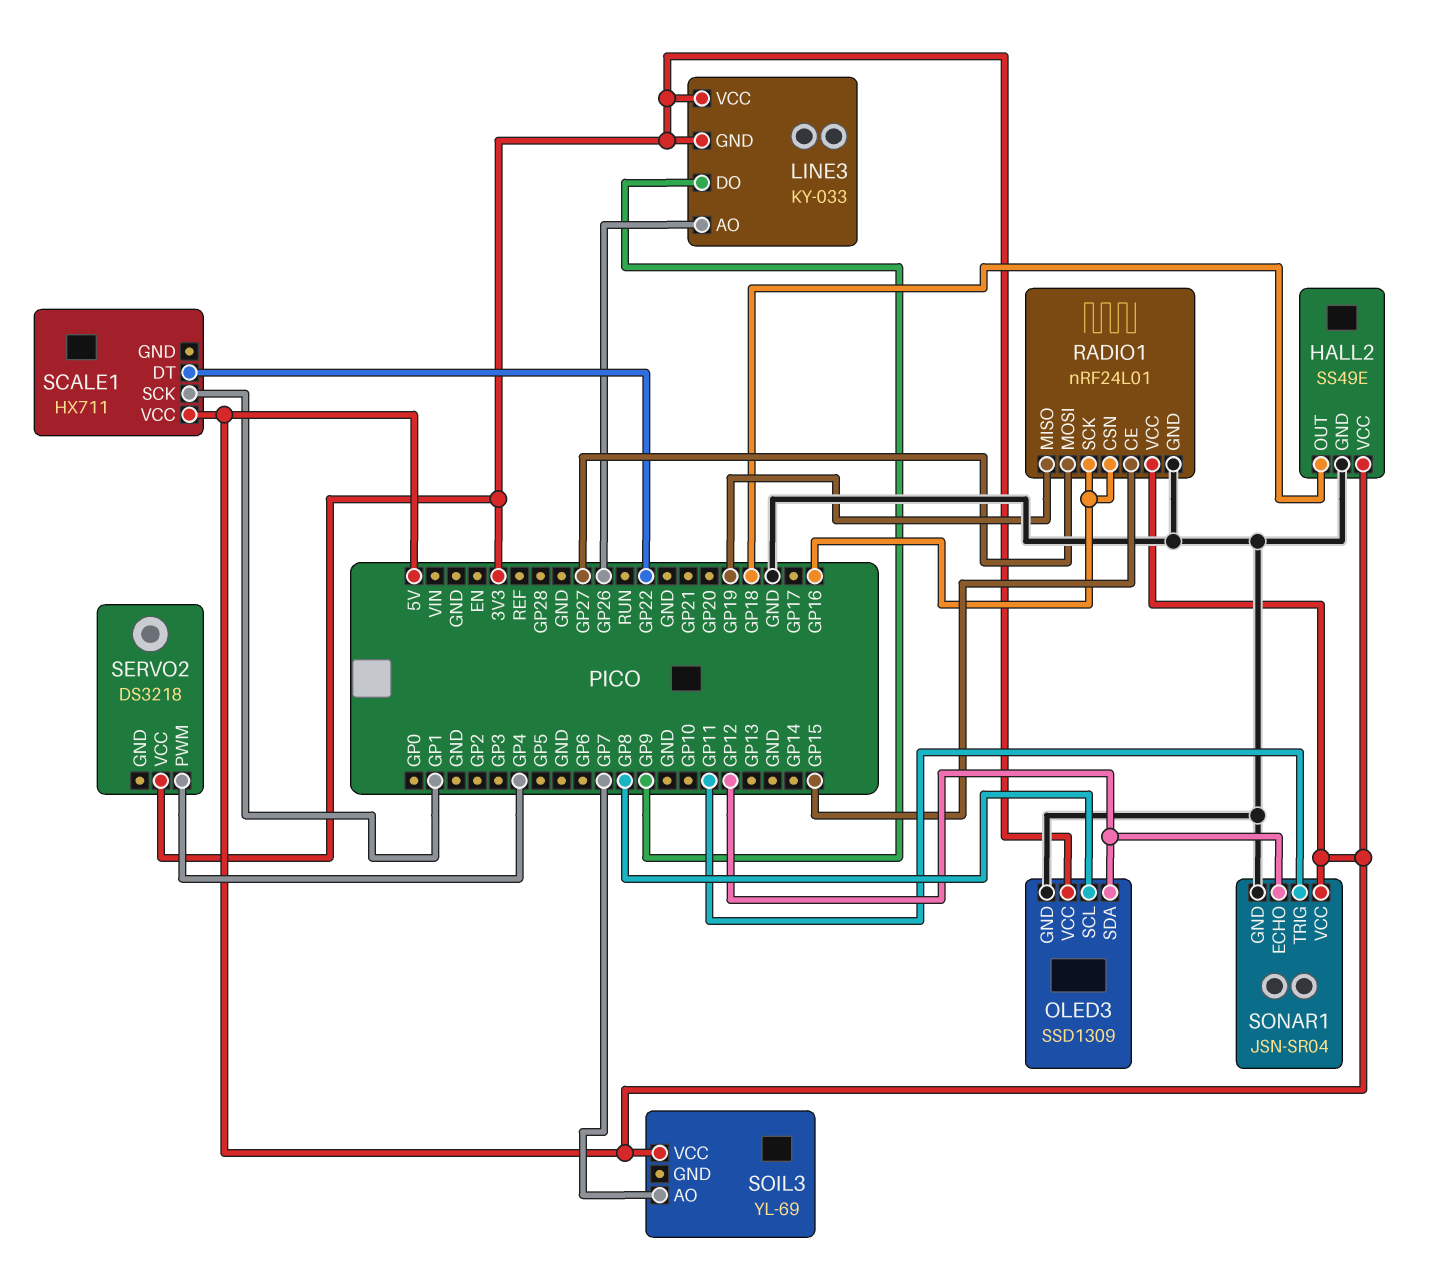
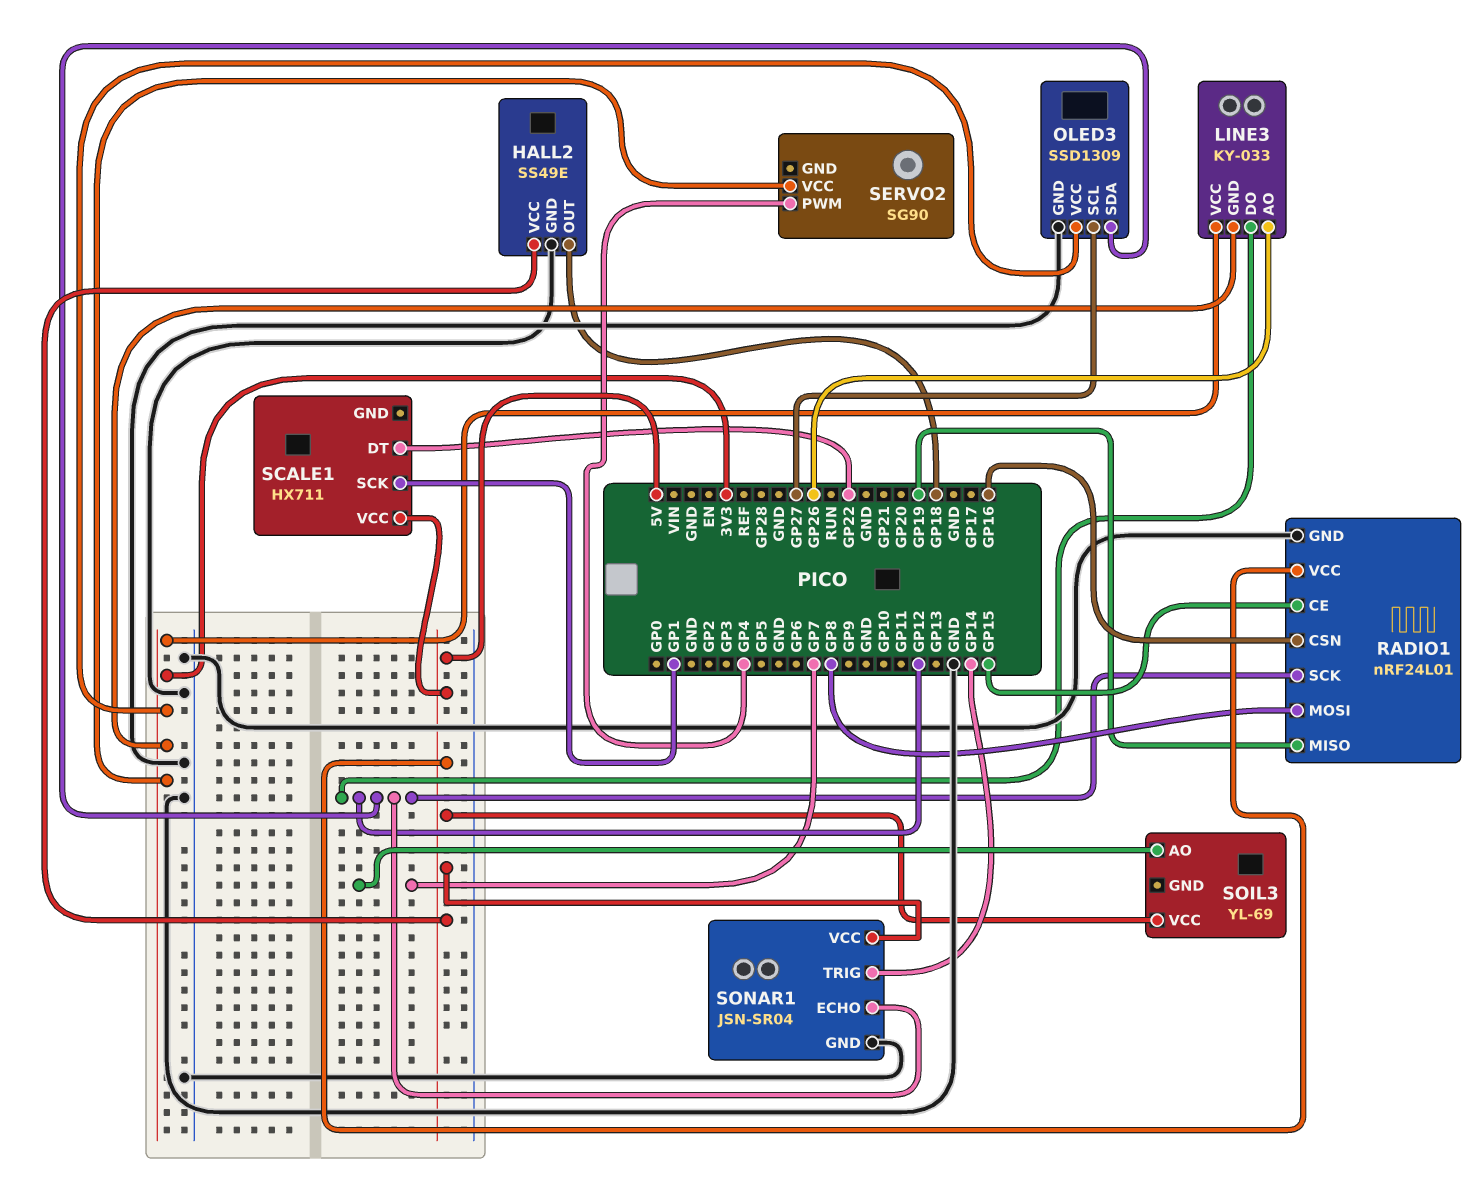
LINE3 pin DO: GP9 -> GP12
OLED3 pin SCL: GP8 -> GP27
RADIO1 pin MOSI: GP27 -> GP8
RADIO1 pin SCK: GP16 -> GP12
SERVO2: DS3218 -> SG90
SONAR1 pin TRIG: GP11 -> GP14

